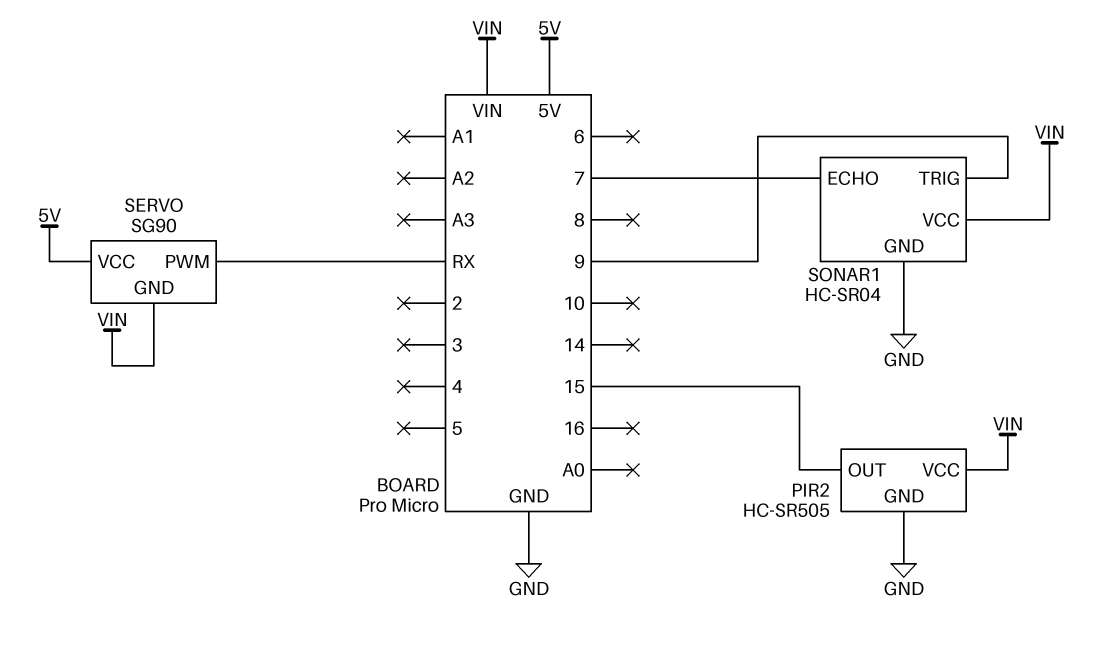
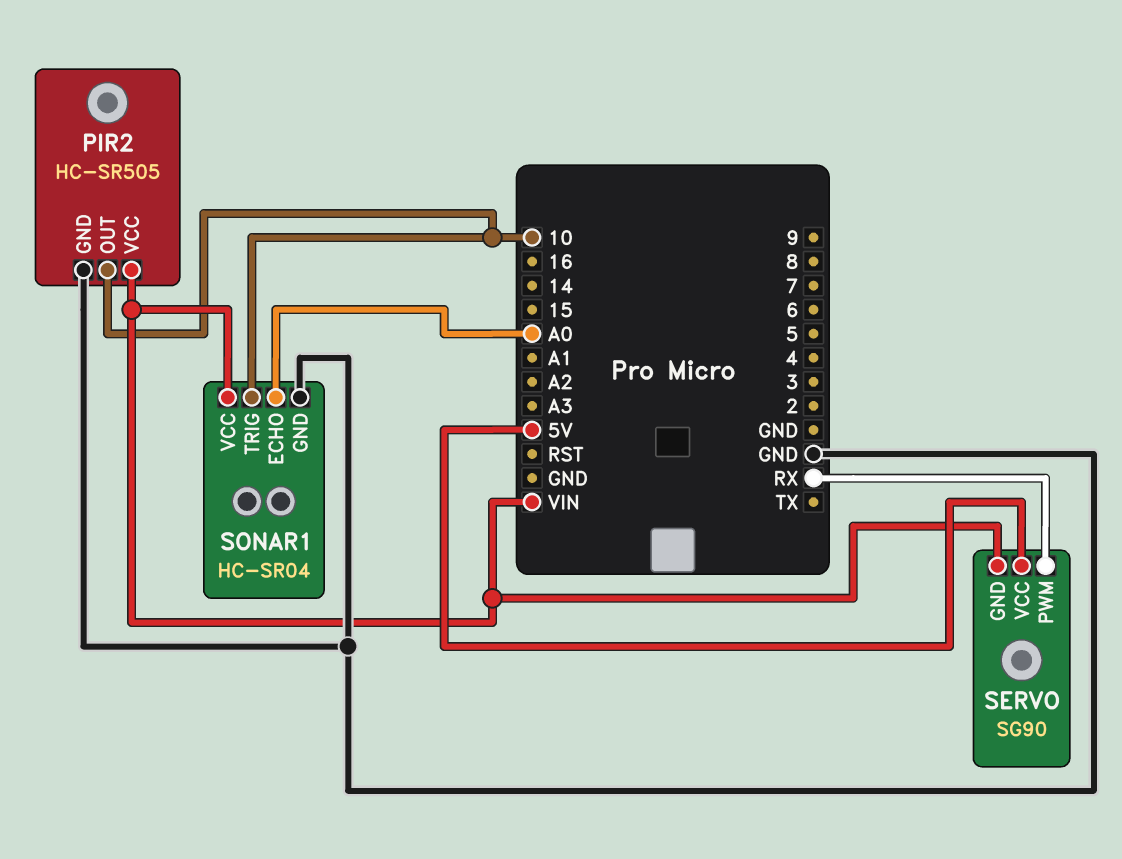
PIR2 pin OUT: 15 -> 10
SONAR1 pin ECHO: 7 -> A0
SONAR1 pin TRIG: 9 -> 10

